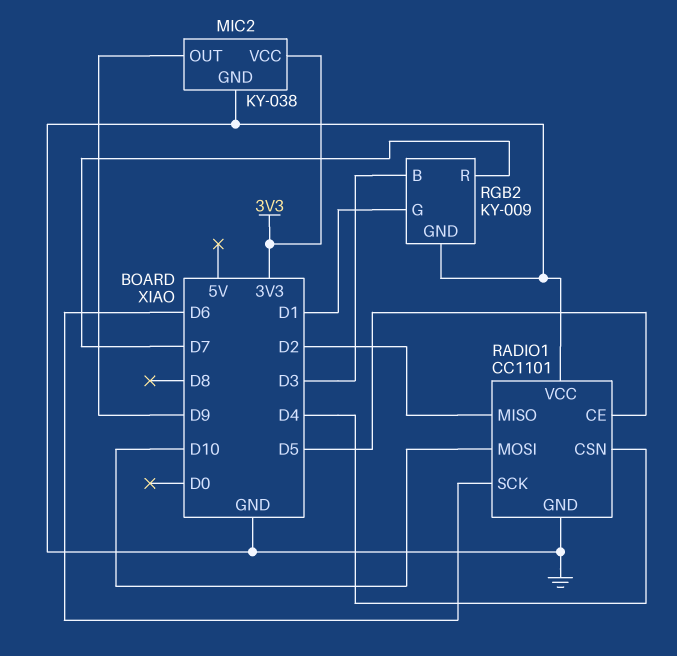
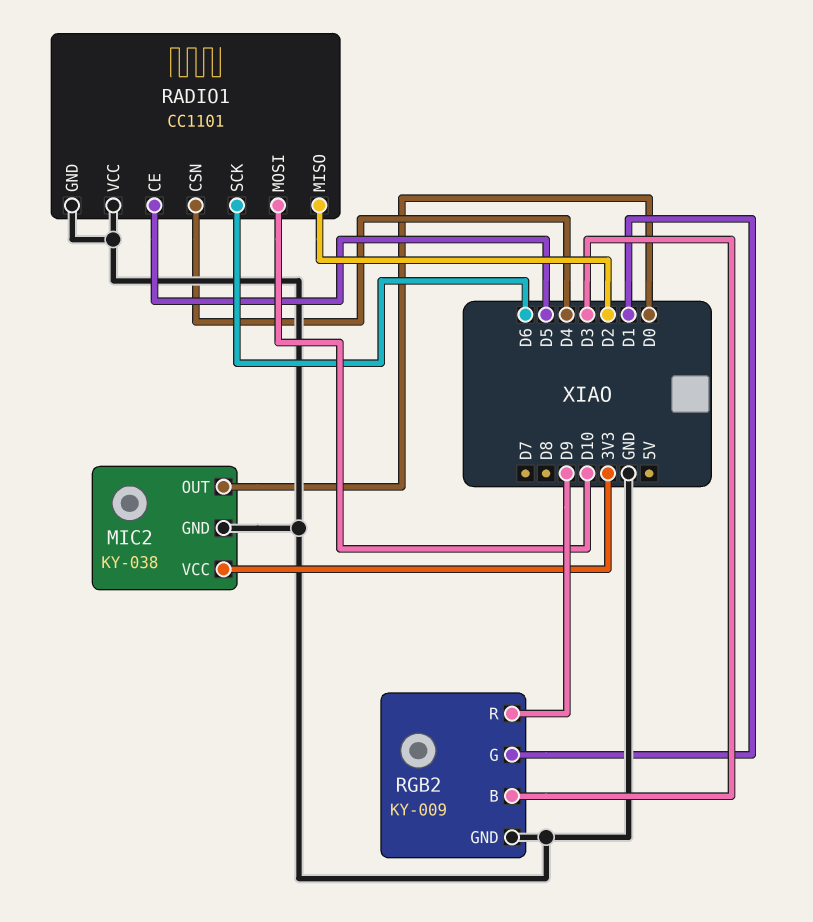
MIC2 pin OUT: D9 -> D0
RGB2 pin R: D7 -> D9

